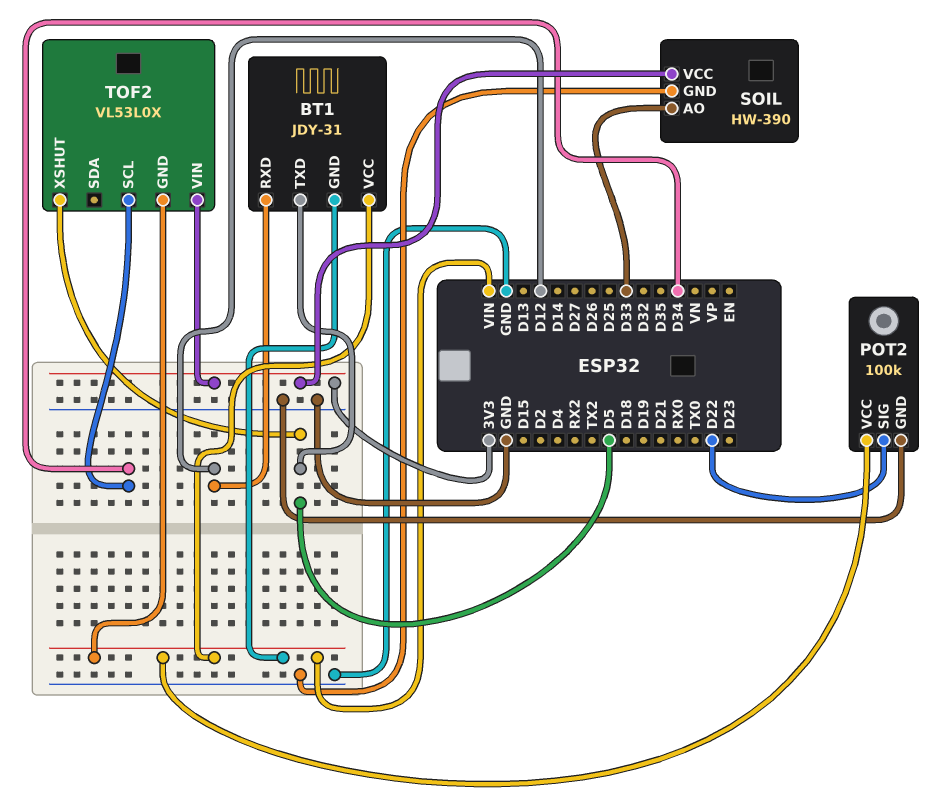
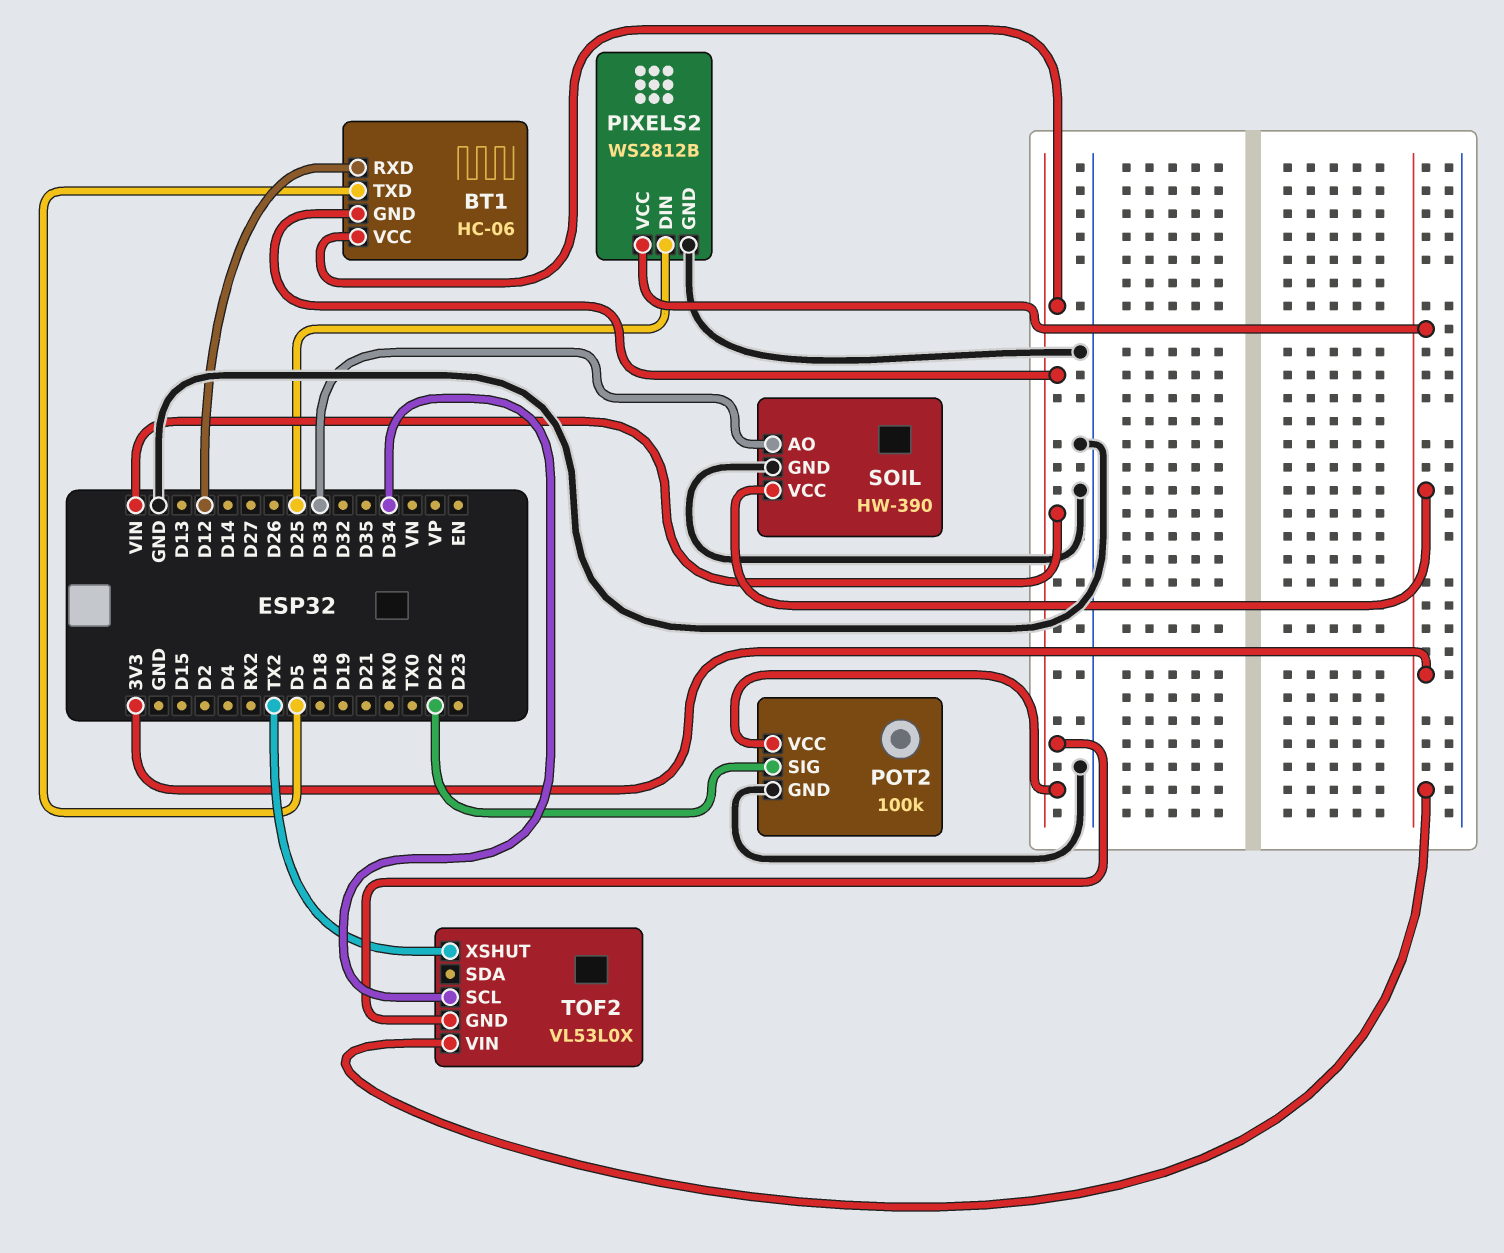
BT1: JDY-31 -> HC-06
PIXELS2: none -> WS2812B
PIXELS2 pin DIN: none -> D25
PIXELS2 pin GND: none -> GND
PIXELS2 pin VCC: none -> 3V3
TOF2 pin XSHUT: D5 -> TX2

